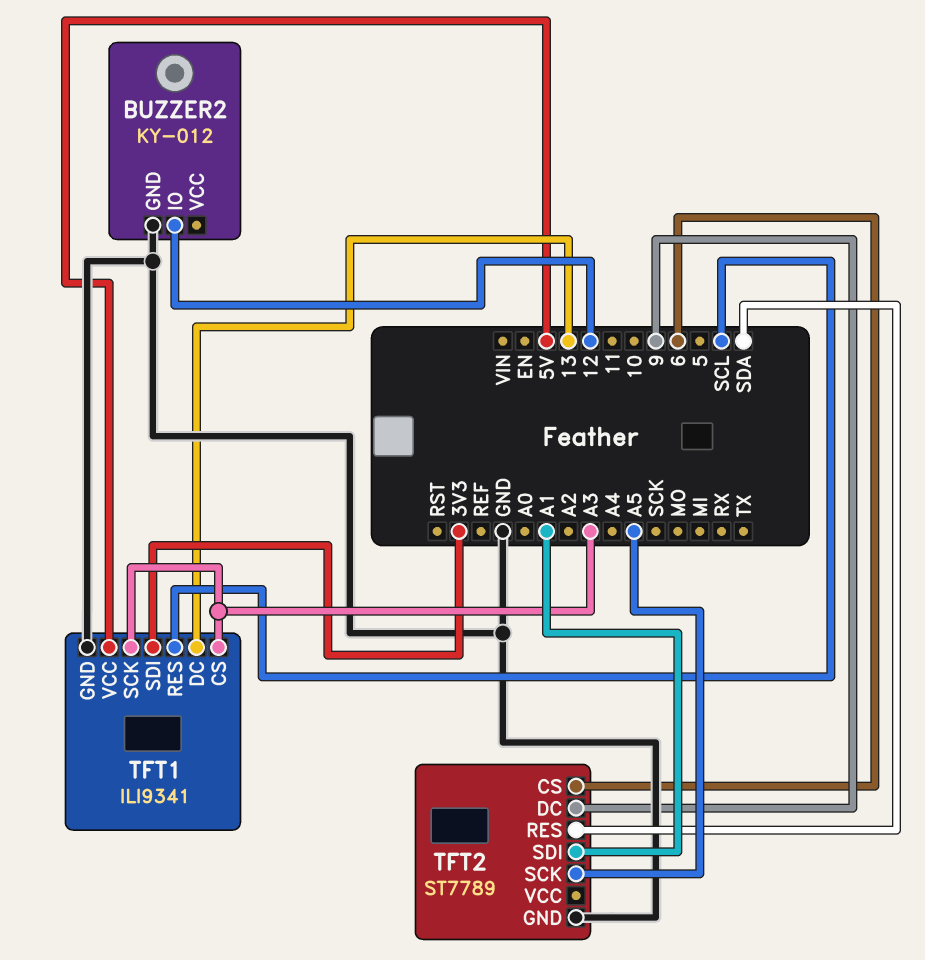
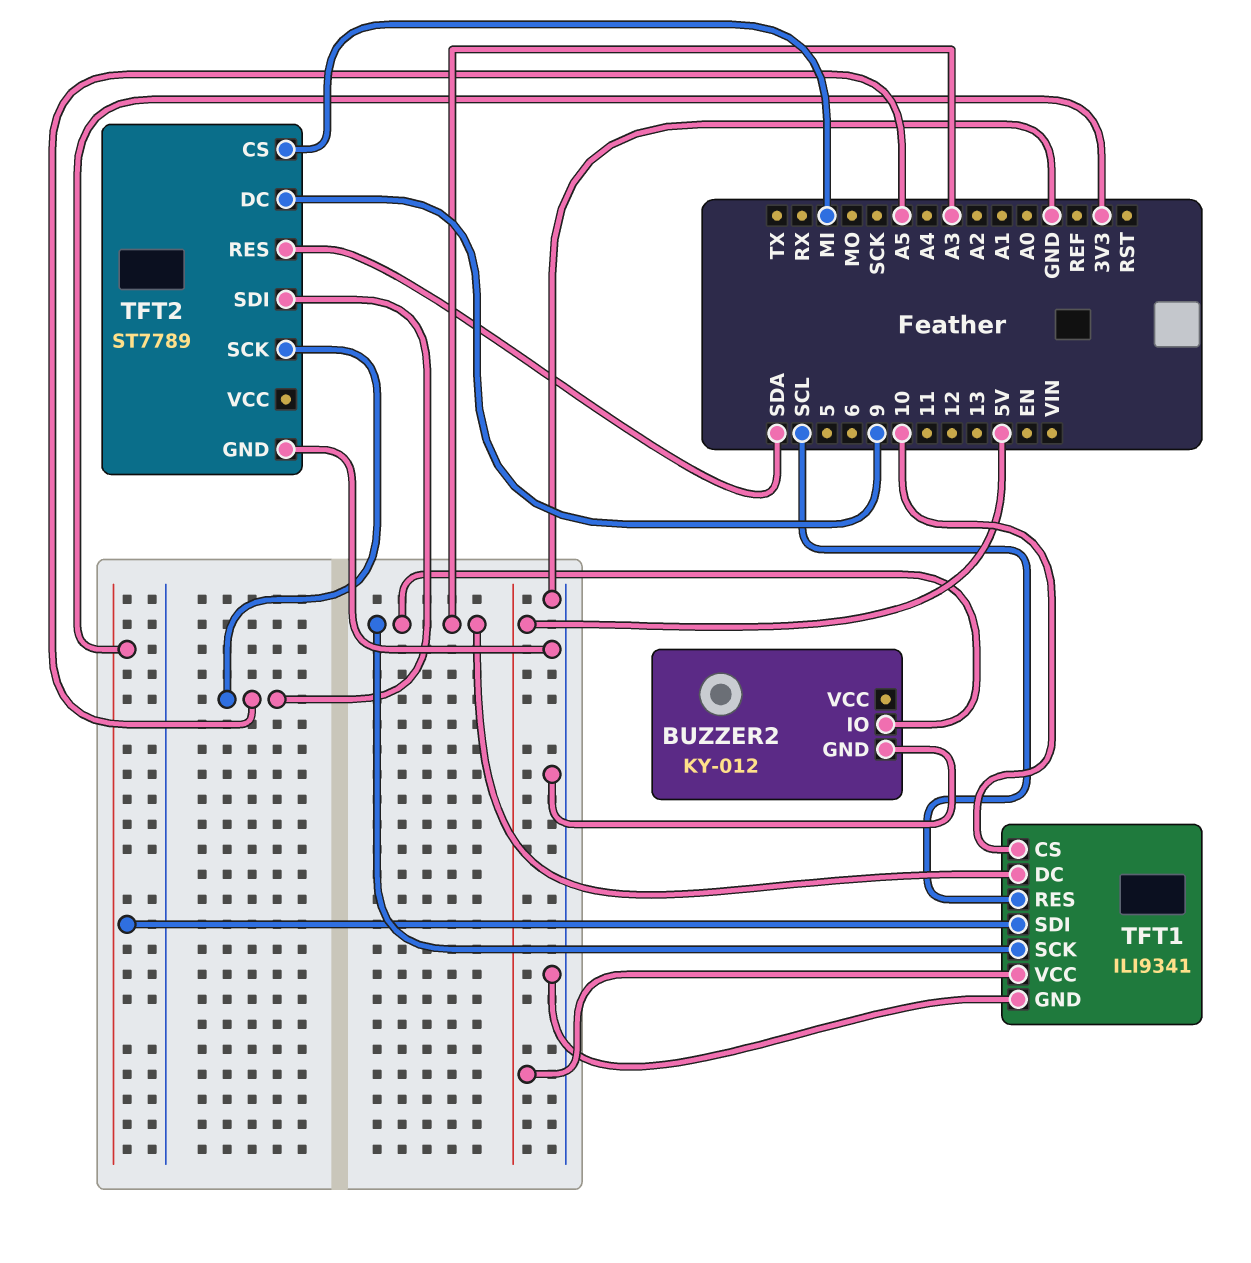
BUZZER2 pin IO: 12 -> A3
TFT1 pin CS: A3 -> 10
TFT1 pin DC: 13 -> A3
TFT2 pin CS: 6 -> MI
TFT2 pin SDI: A1 -> A5

